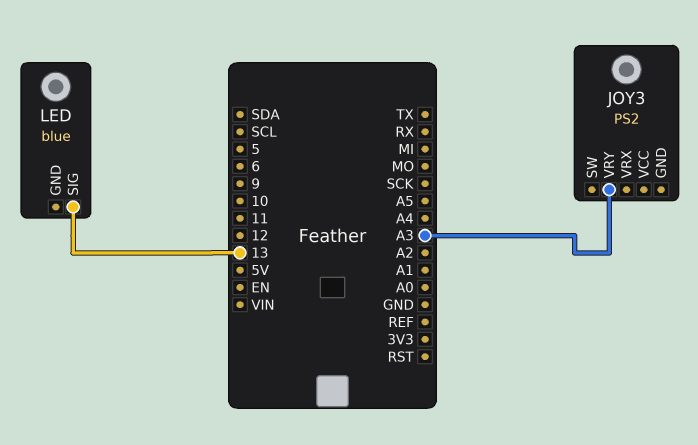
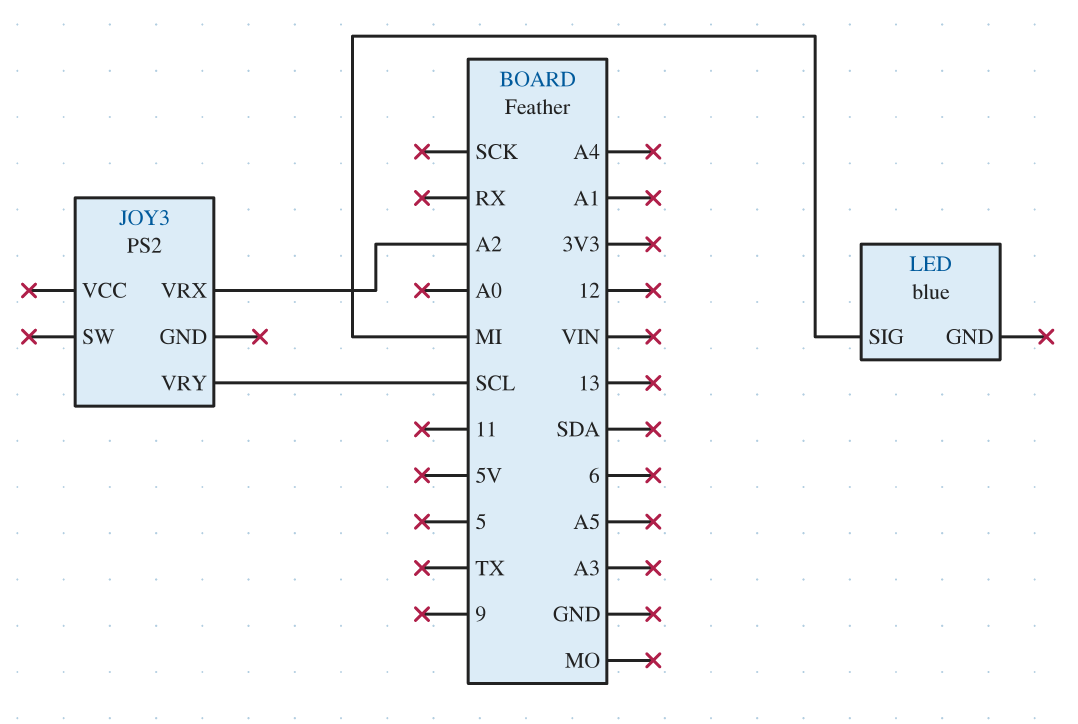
JOY3 pin VRX: none -> A2
JOY3 pin VRY: A3 -> SCL
LED pin SIG: 13 -> MI

